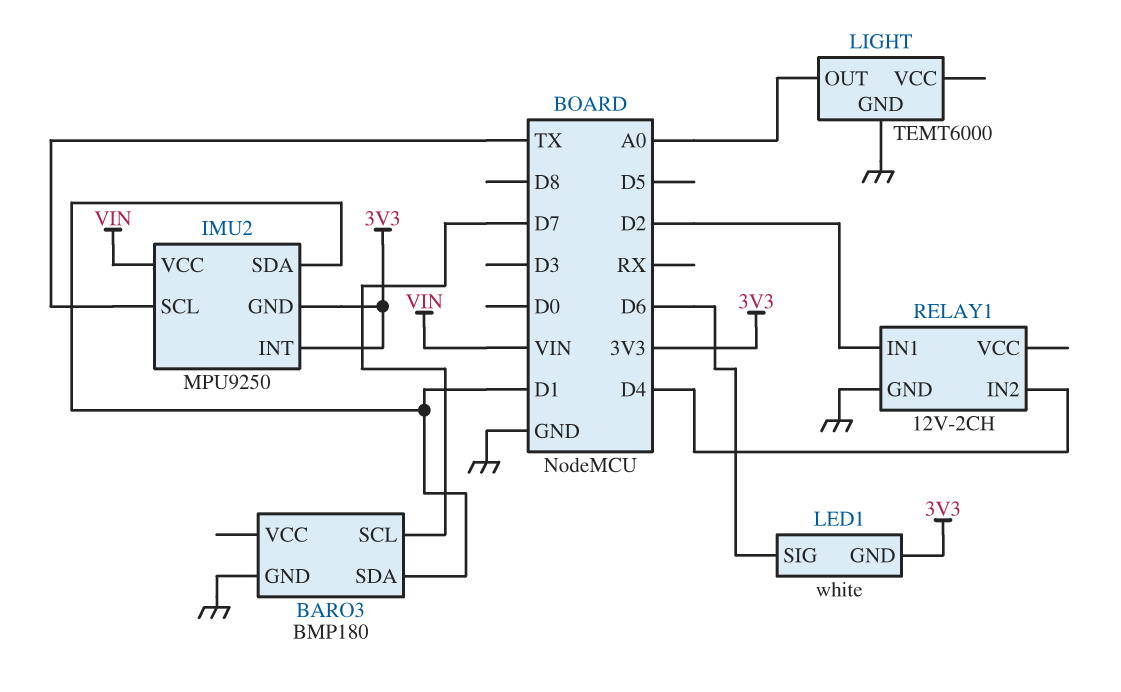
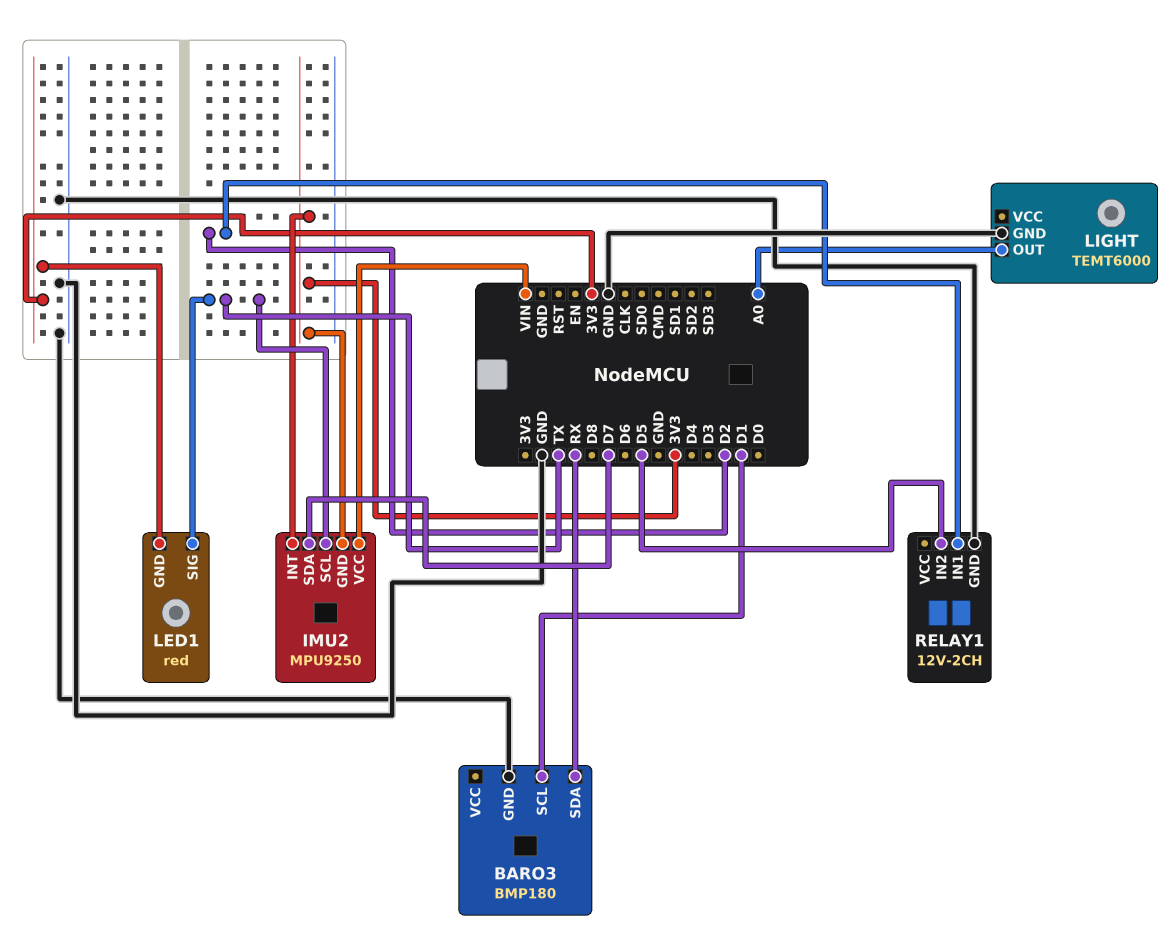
BARO3 pin SCL: D7 -> D1
BARO3 pin SDA: D1 -> RX
IMU2 pin SDA: D1 -> D7
LED1: white -> red
LED1 pin SIG: D6 -> TX
RELAY1 pin IN2: D4 -> D5

